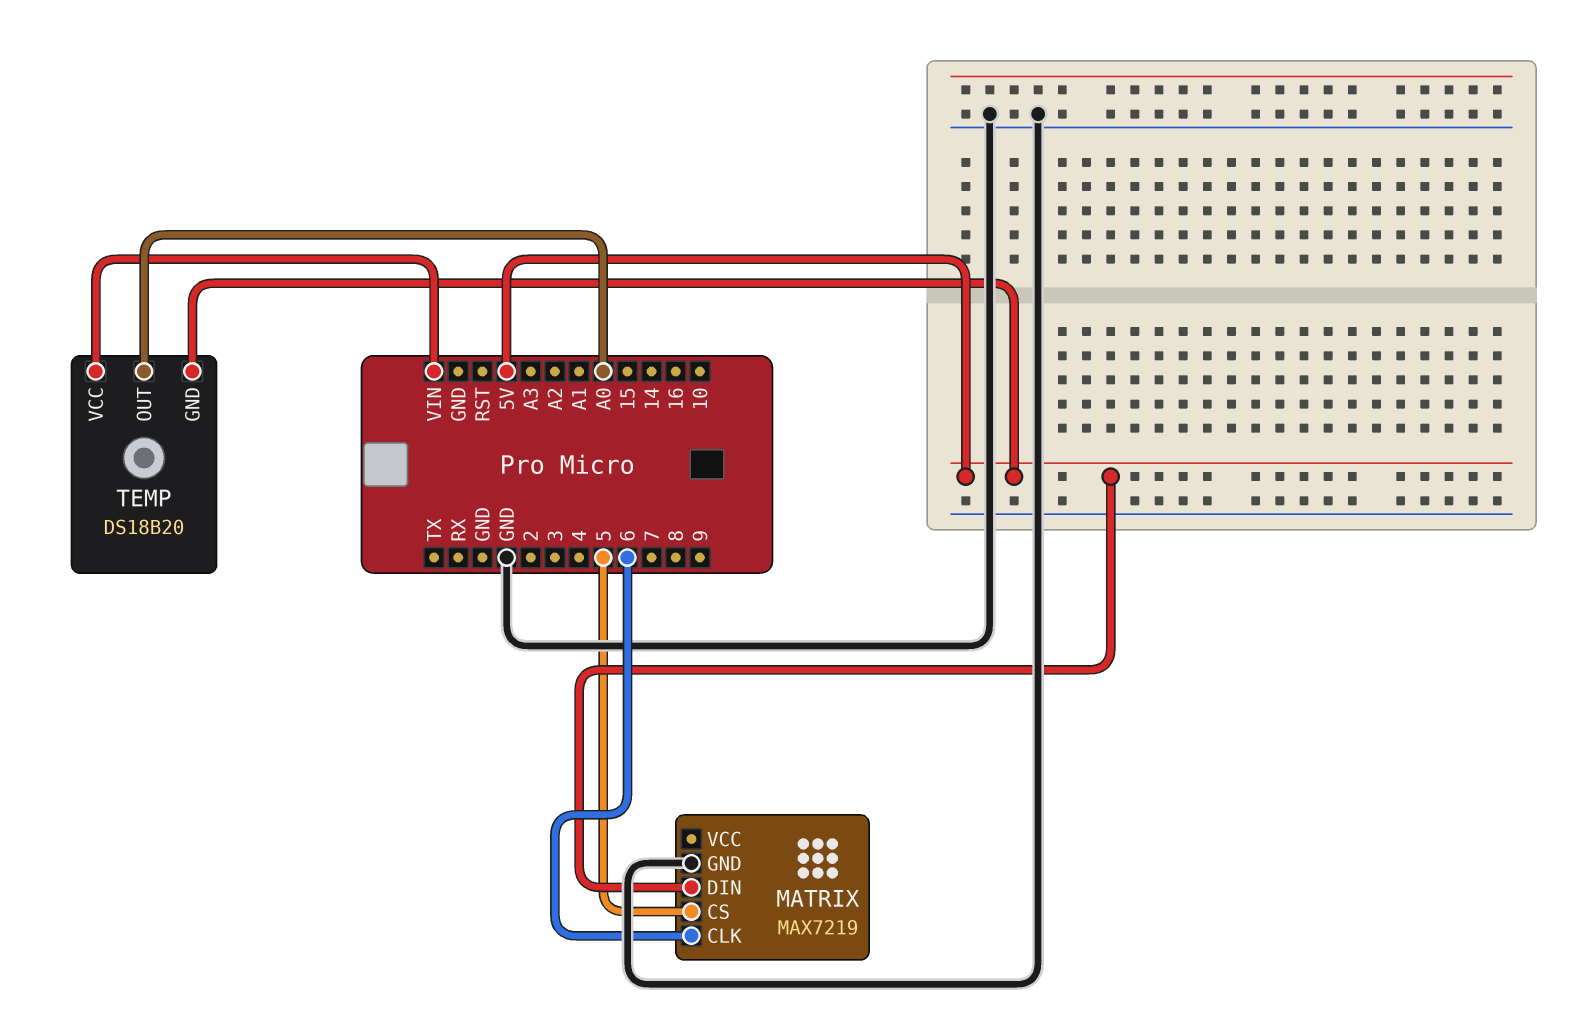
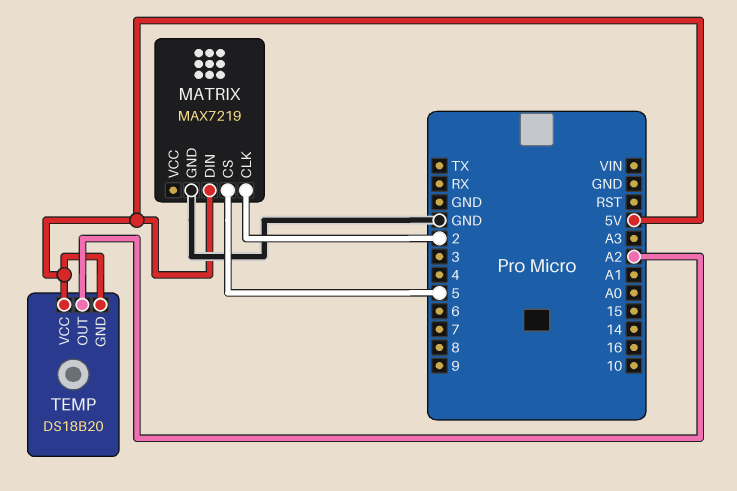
MATRIX pin CLK: 6 -> 2
TEMP pin OUT: A0 -> A2
TEMP pin VCC: VIN -> 5V

